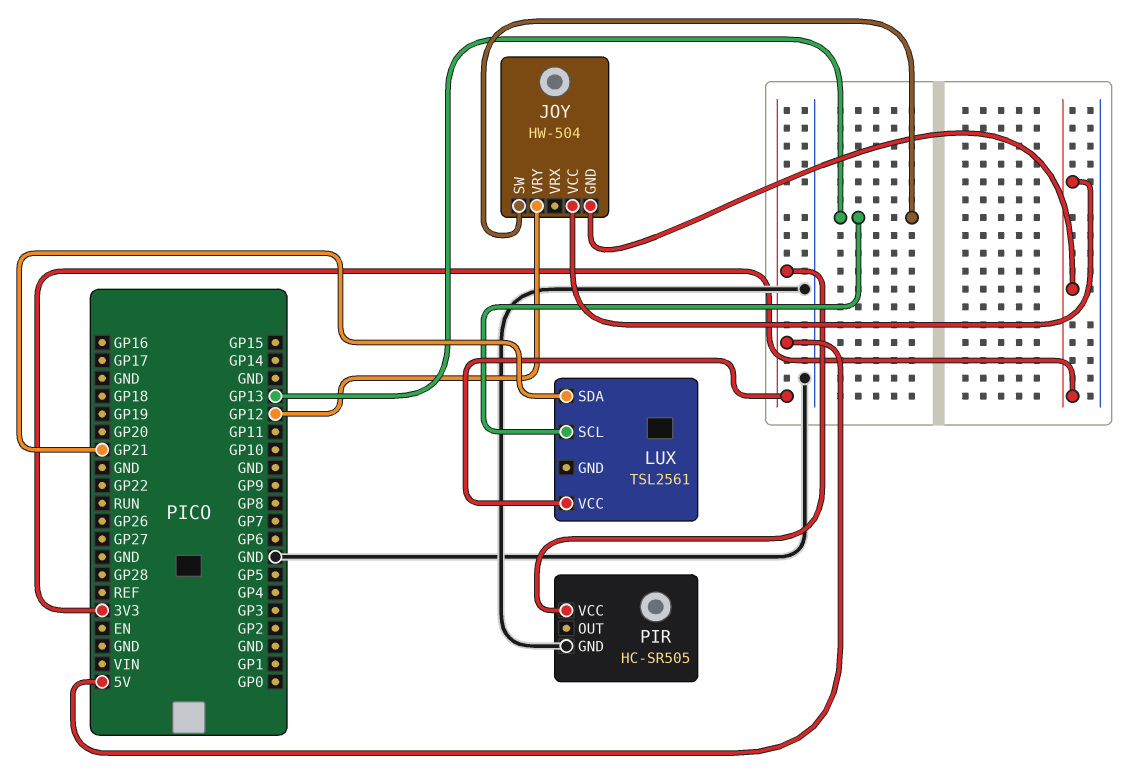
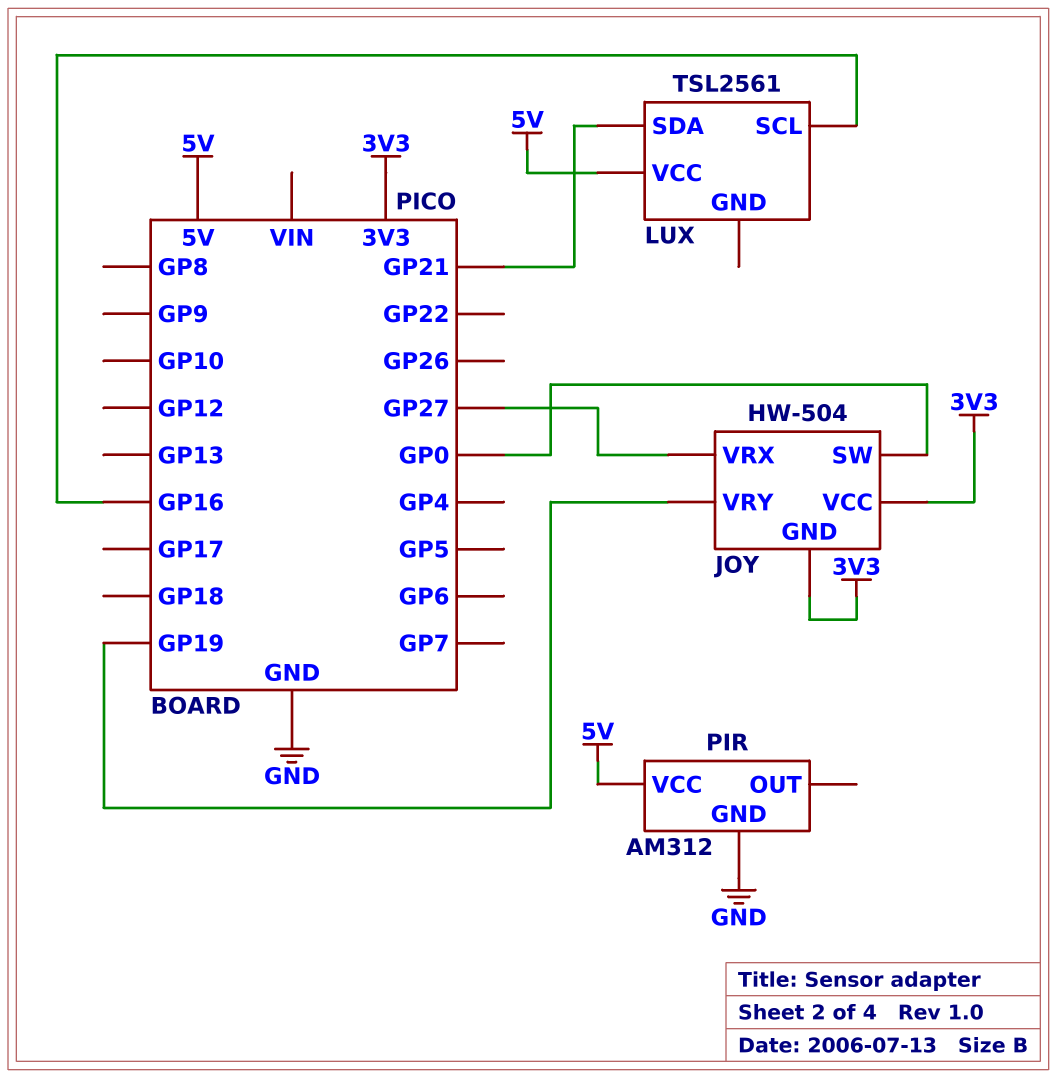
JOY pin SW: GP13 -> GP0
JOY pin VRX: none -> GP27
JOY pin VRY: GP12 -> GP19
LUX pin SCL: GP13 -> GP16
PIR: HC-SR505 -> AM312

